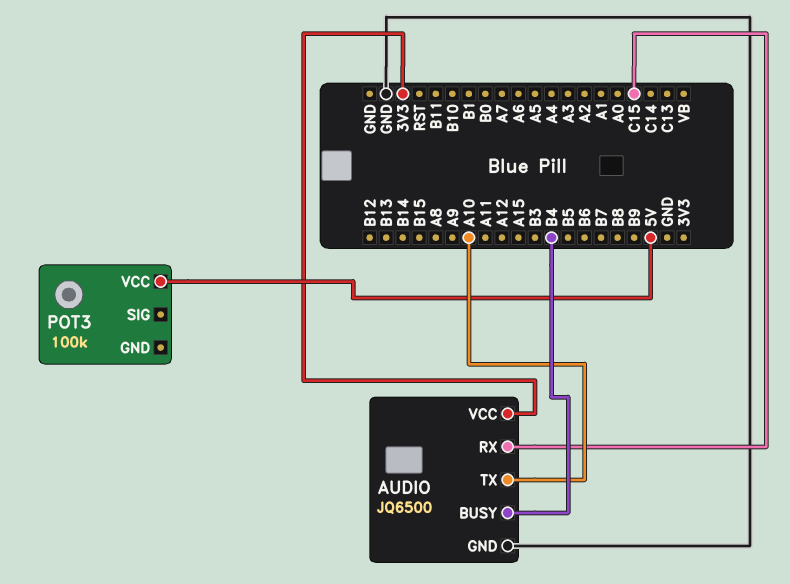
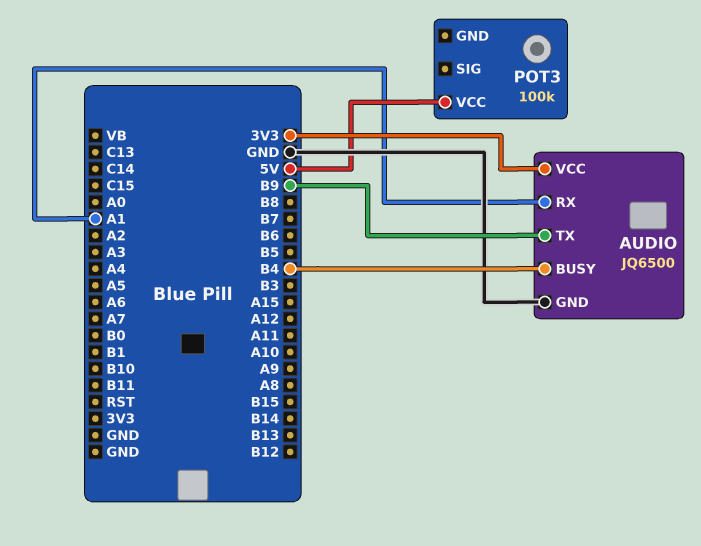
AUDIO pin RX: C15 -> A1
AUDIO pin TX: A10 -> B9

